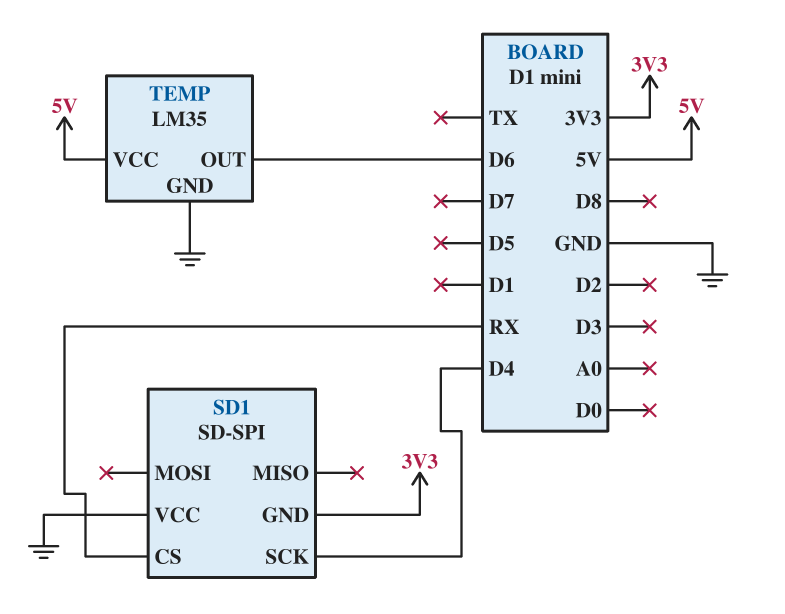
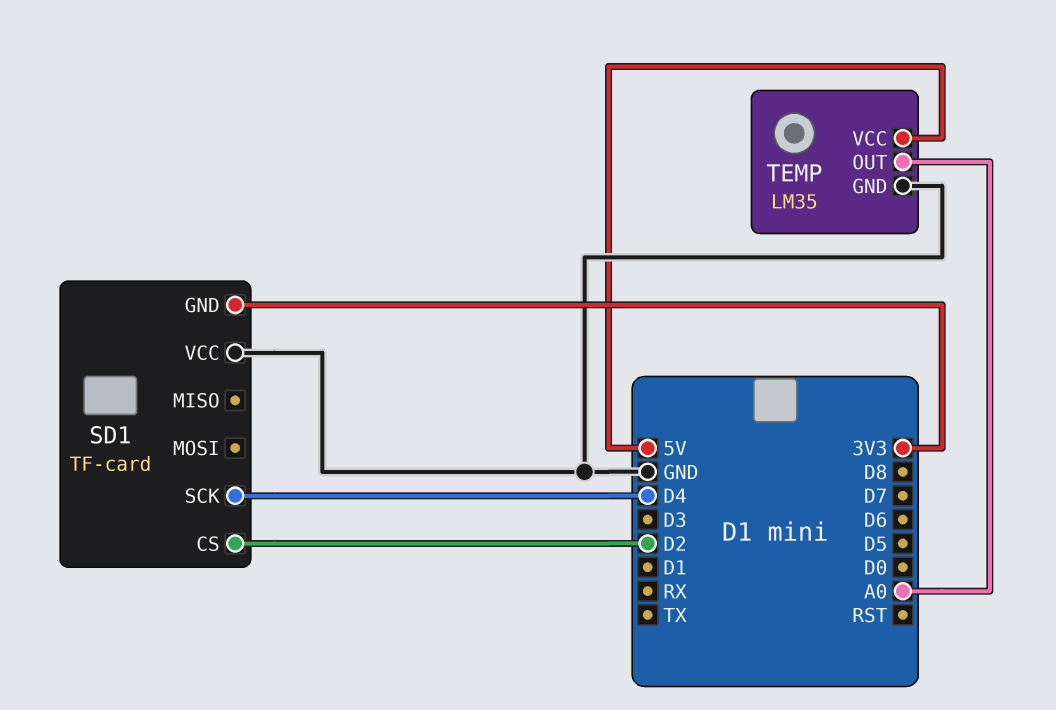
SD1: SD-SPI -> TF-card
SD1 pin CS: RX -> D2
TEMP pin OUT: D6 -> A0

